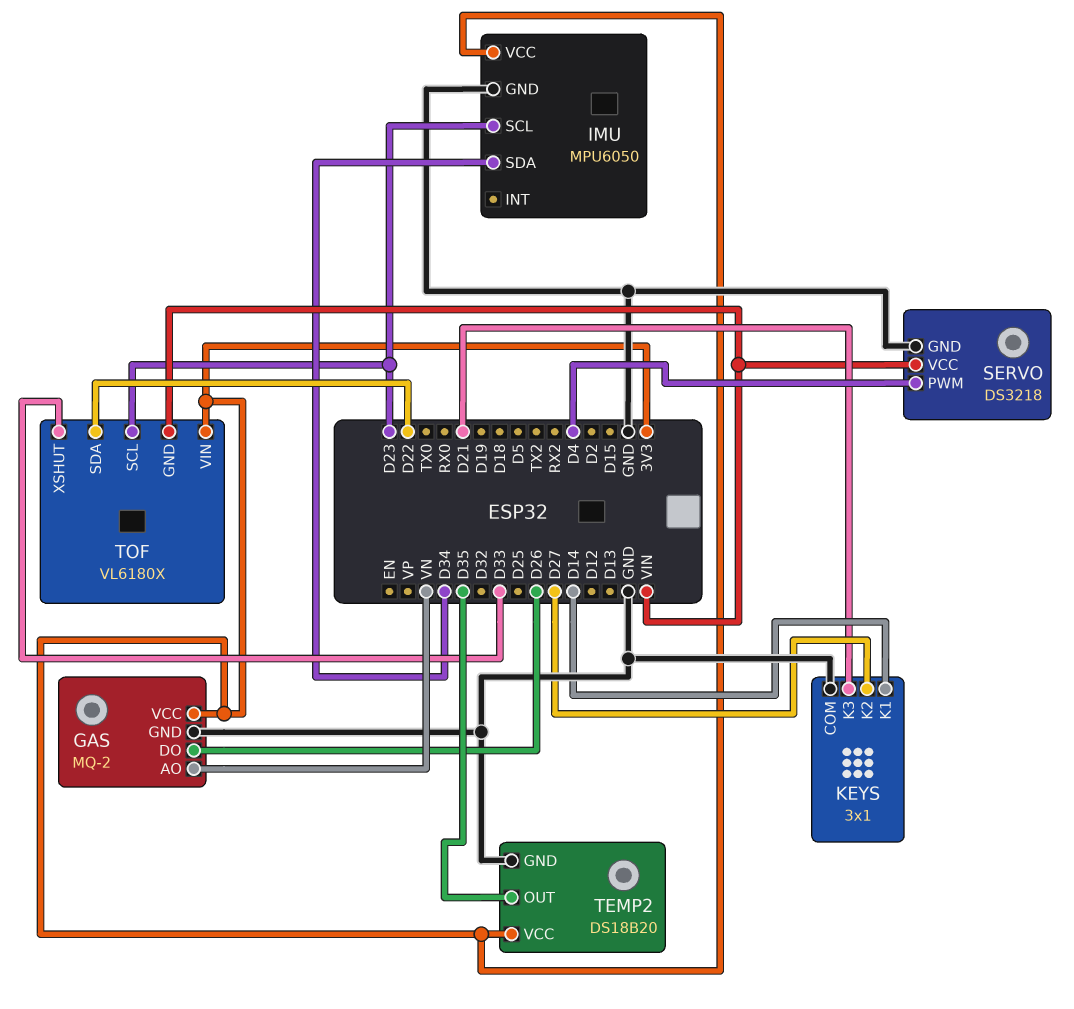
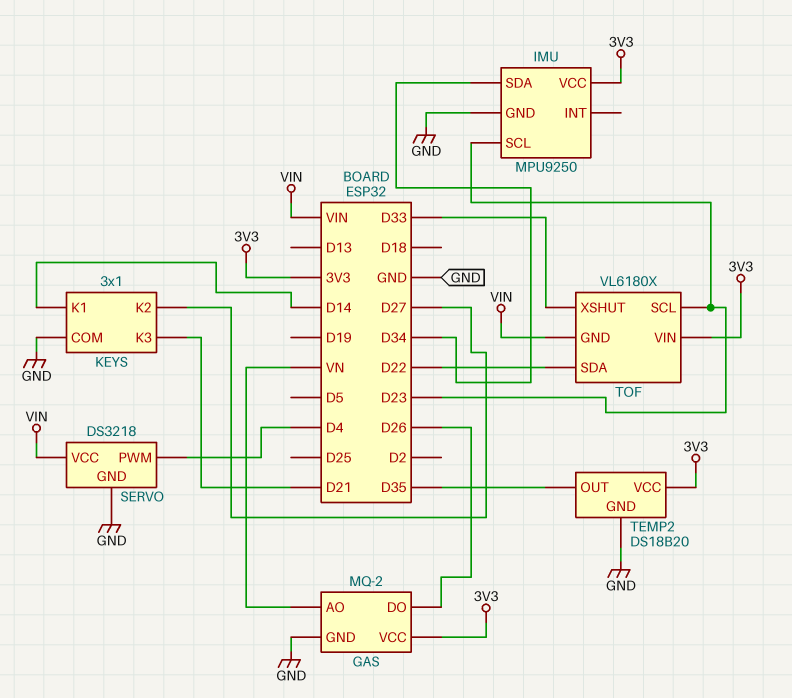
IMU: MPU6050 -> MPU9250

